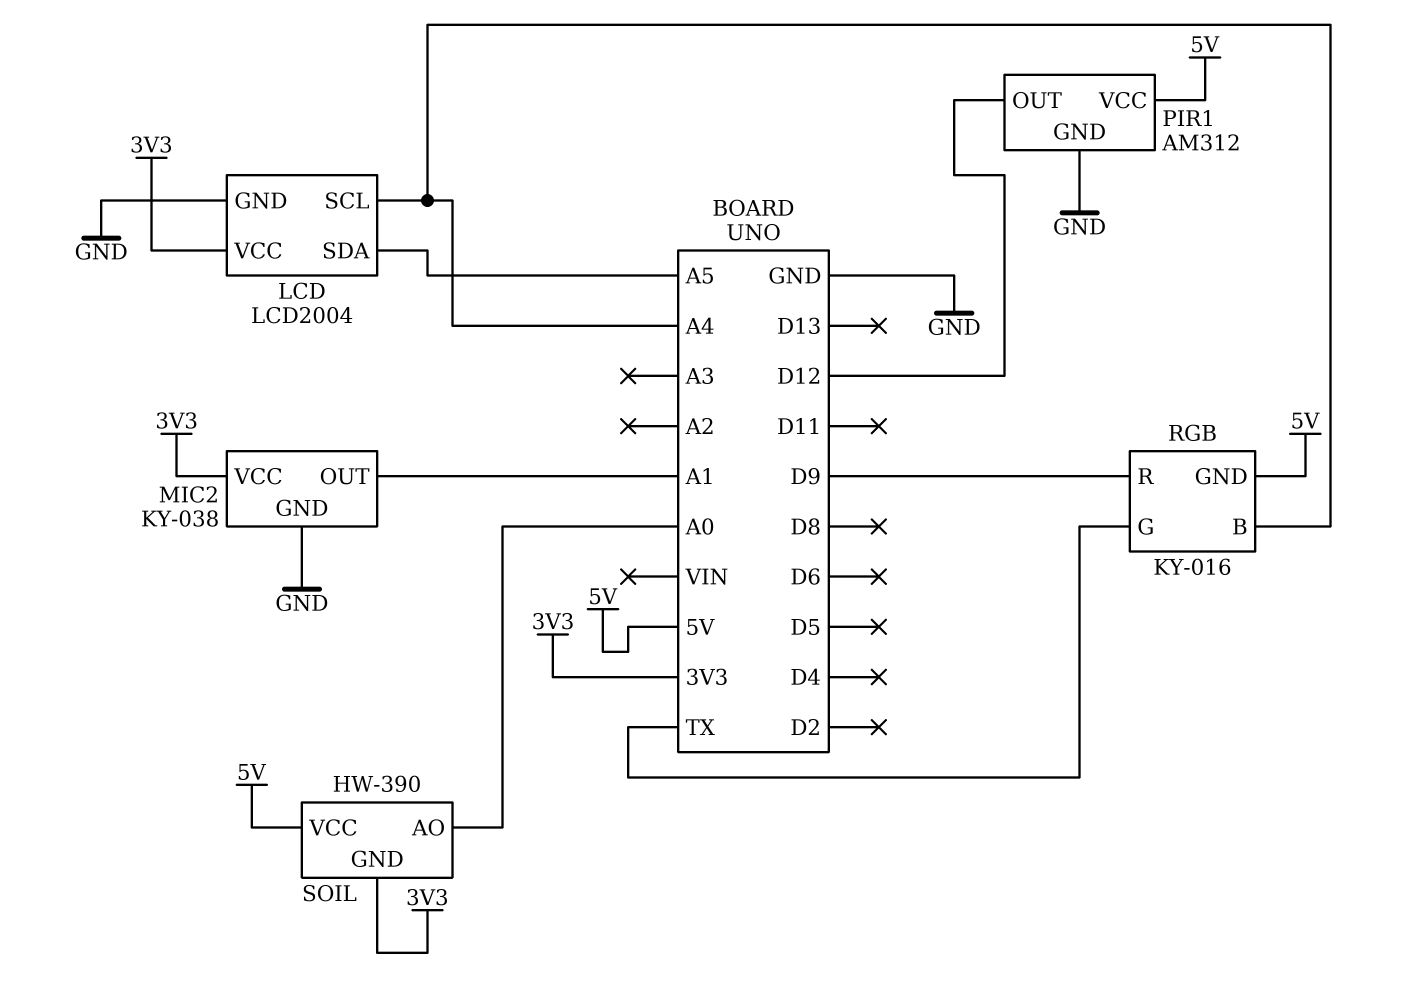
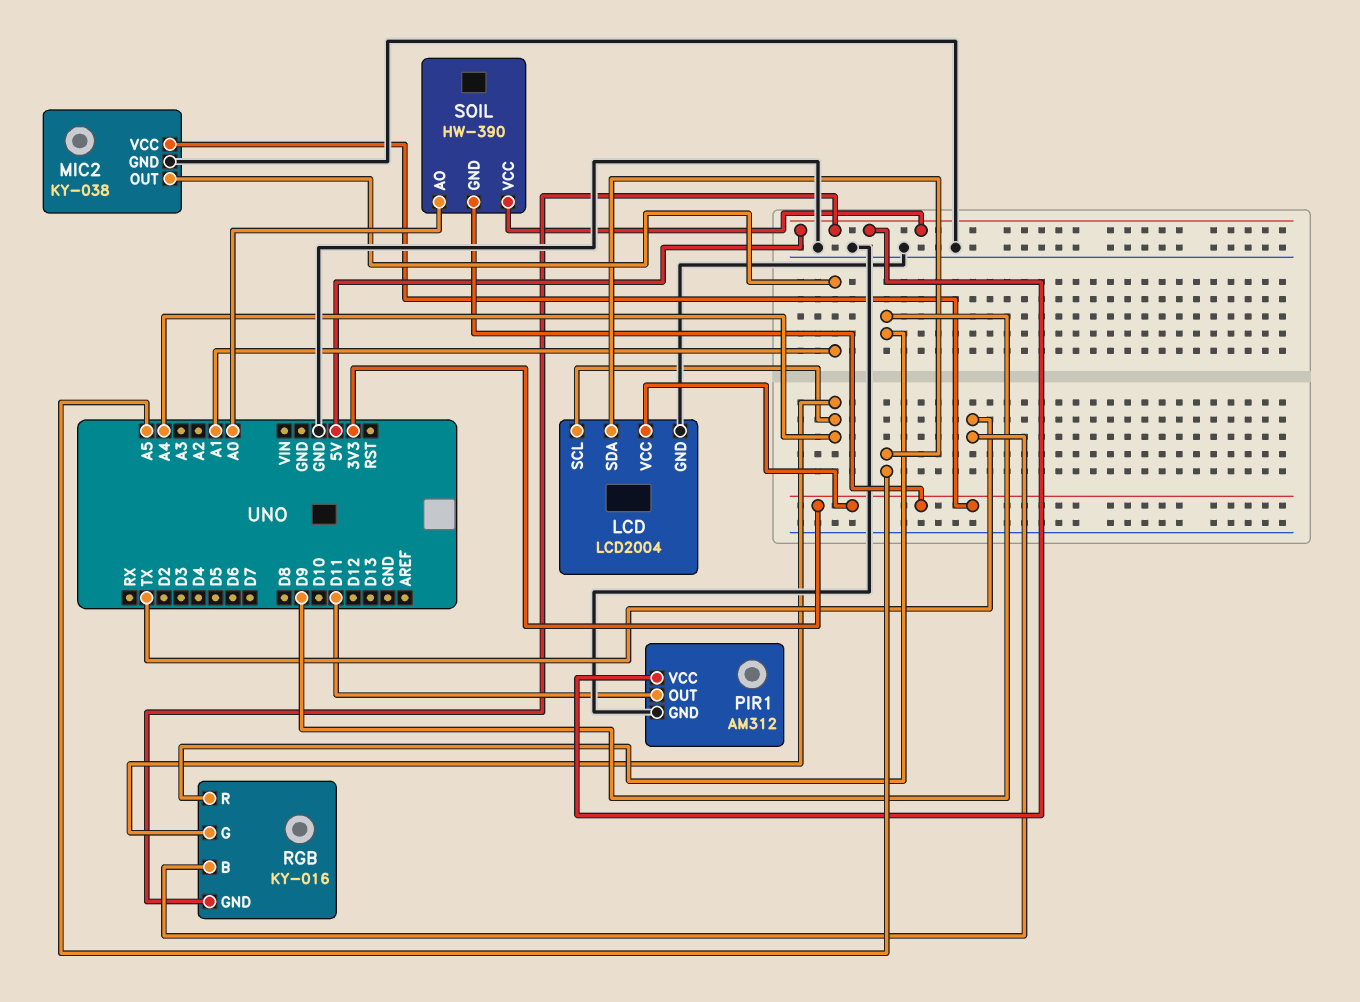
PIR1 pin OUT: D12 -> D11
RGB pin B: A4 -> TX
RGB pin G: TX -> A4

